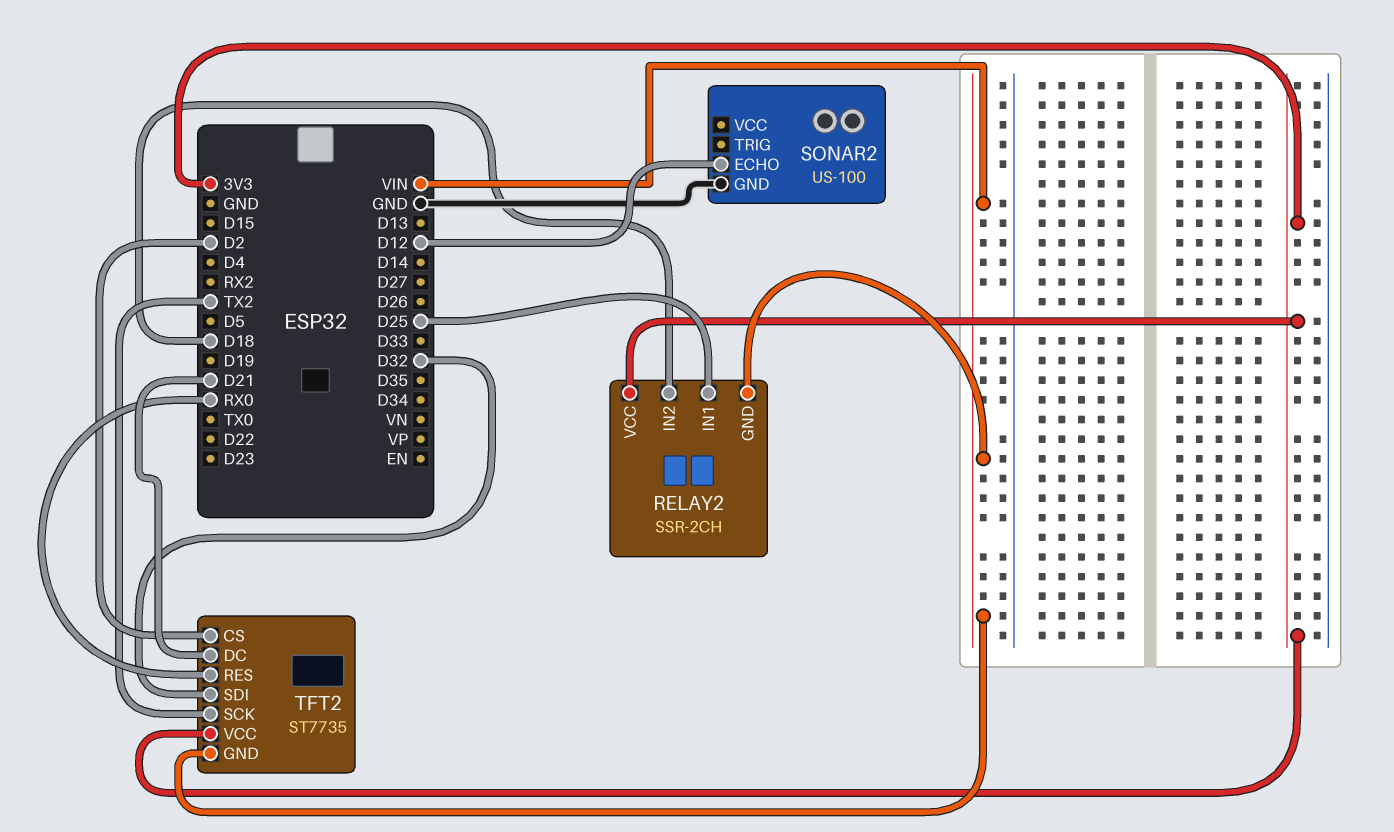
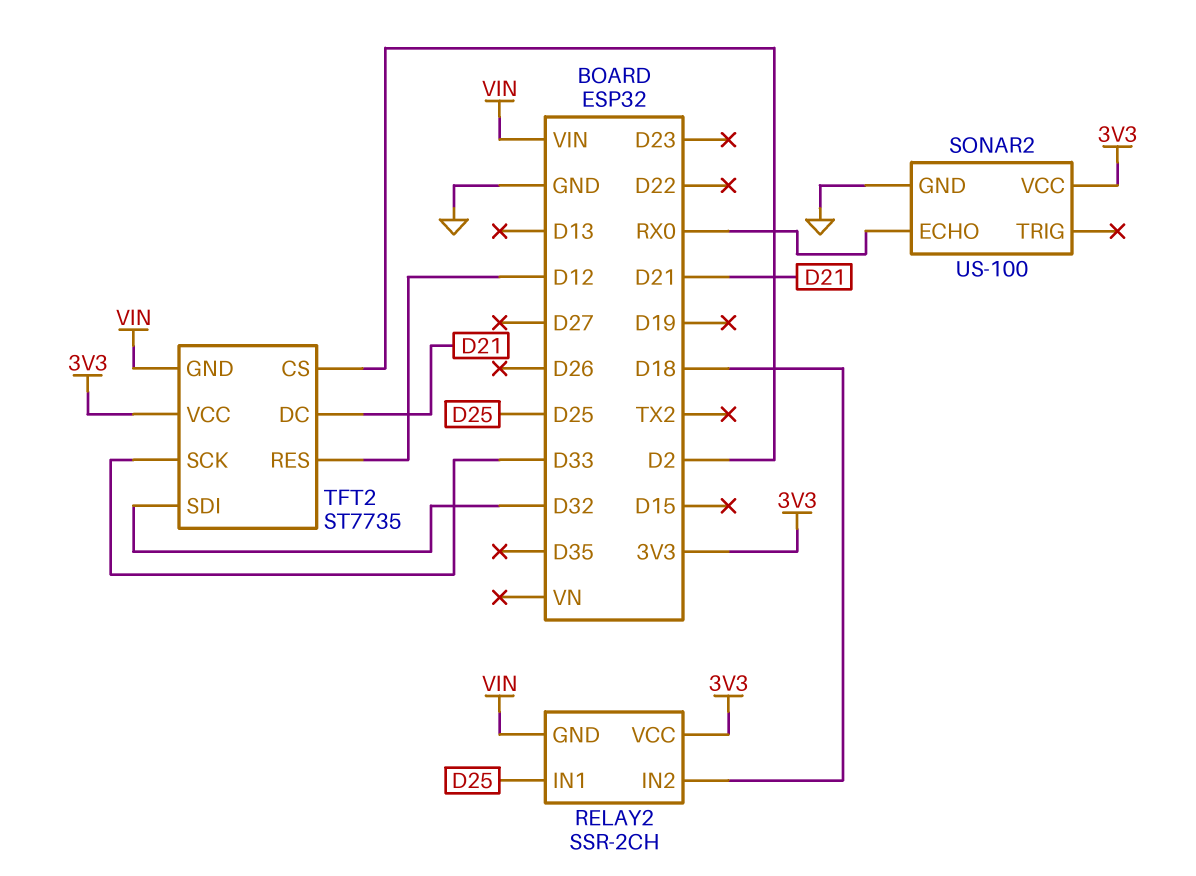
SONAR2 pin ECHO: D12 -> RX0
SONAR2 pin VCC: none -> 3V3
TFT2 pin RES: RX0 -> D12
TFT2 pin SCK: TX2 -> D33

